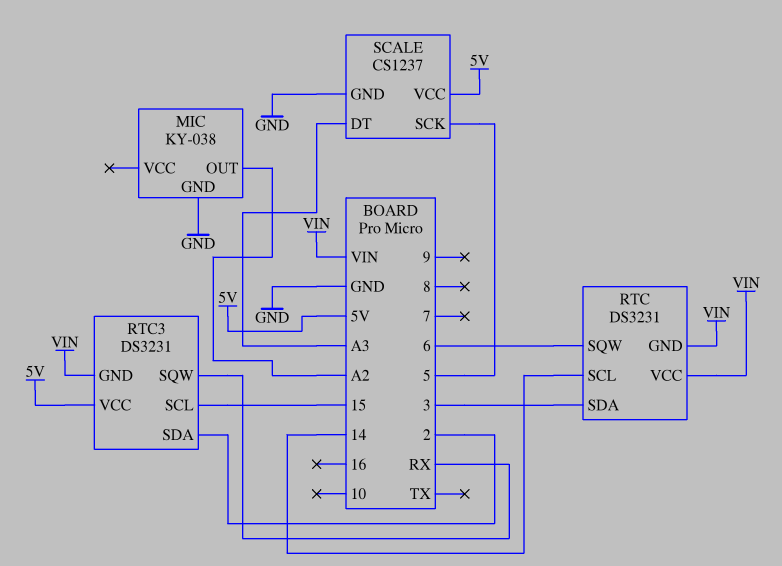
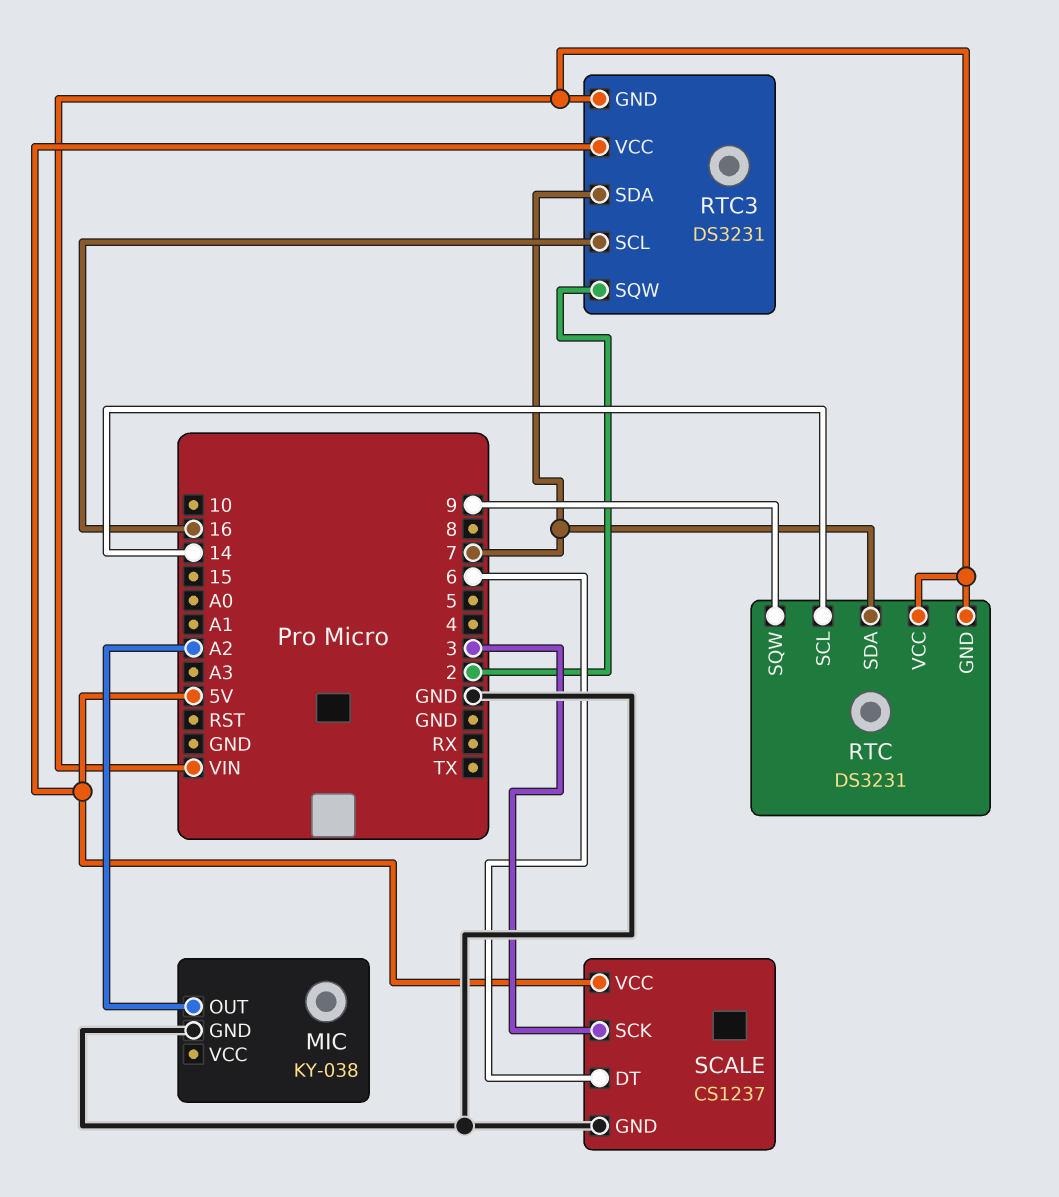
RTC pin SDA: 3 -> 7
RTC pin SQW: 6 -> 9
RTC3 pin SCL: 15 -> 16
RTC3 pin SDA: 2 -> 7
RTC3 pin SQW: RX -> 2
SCALE pin DT: A3 -> 6
SCALE pin SCK: 5 -> 3

